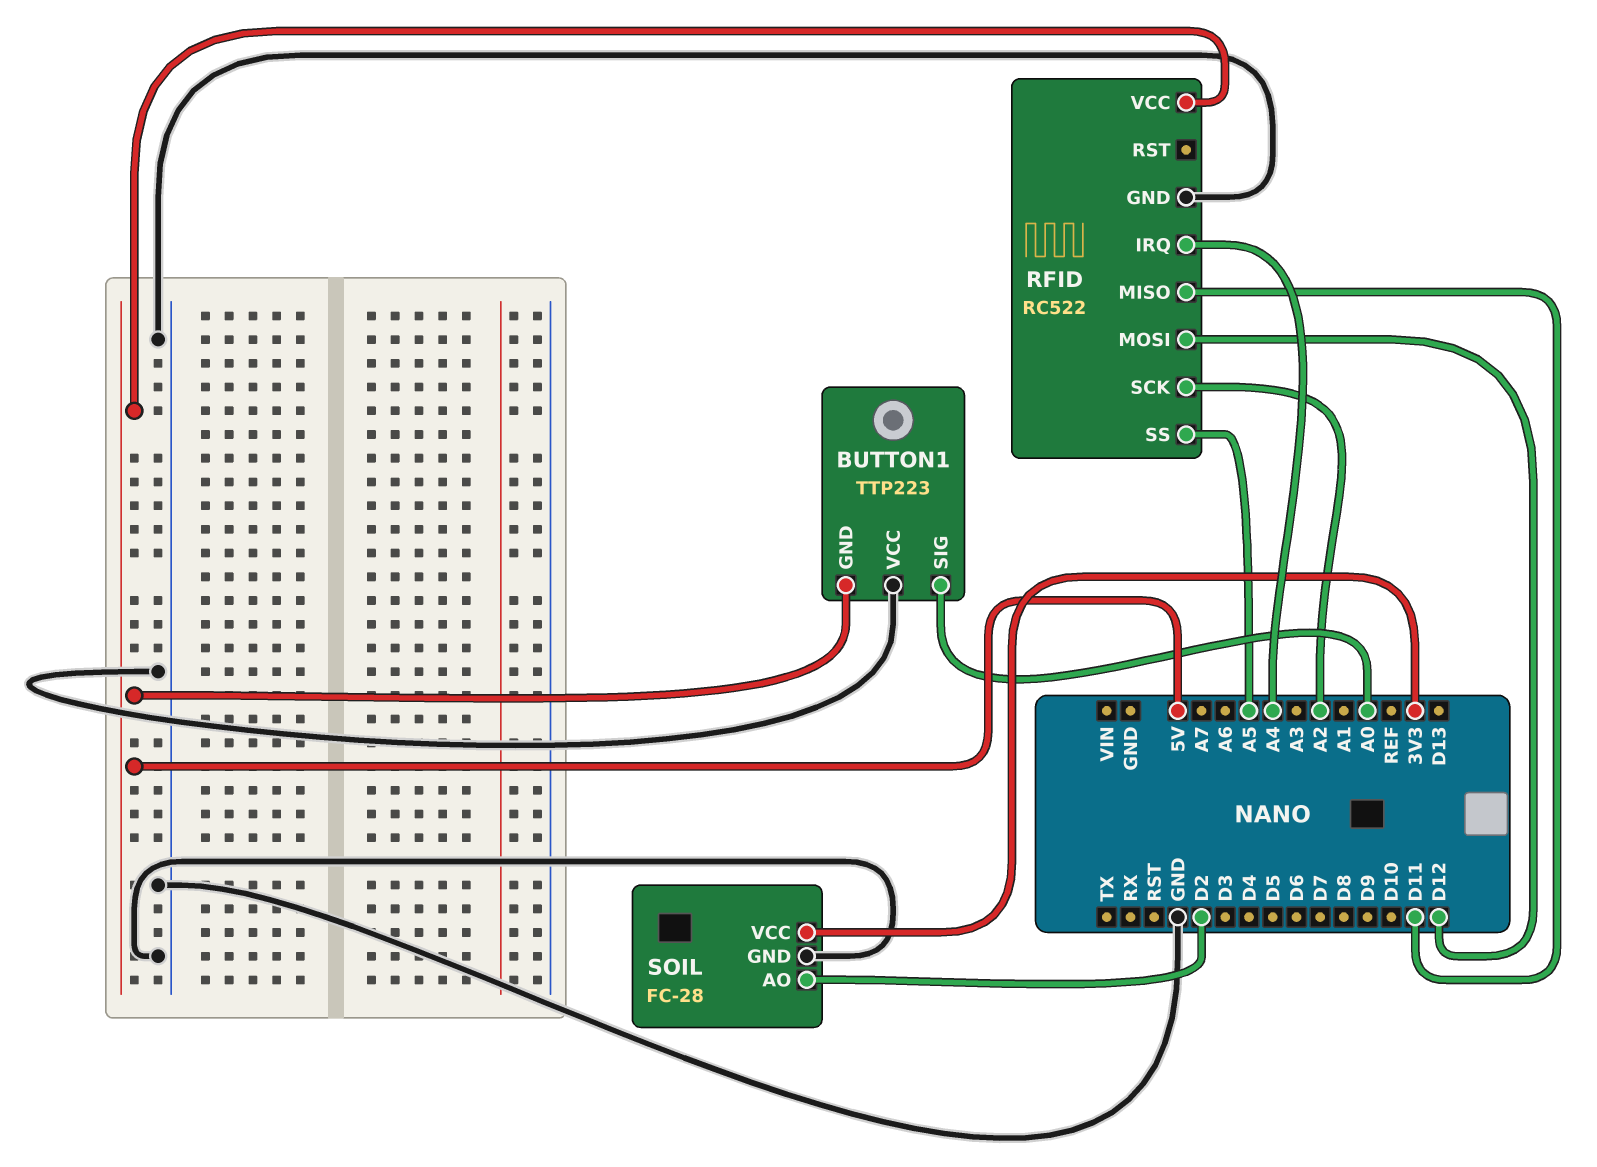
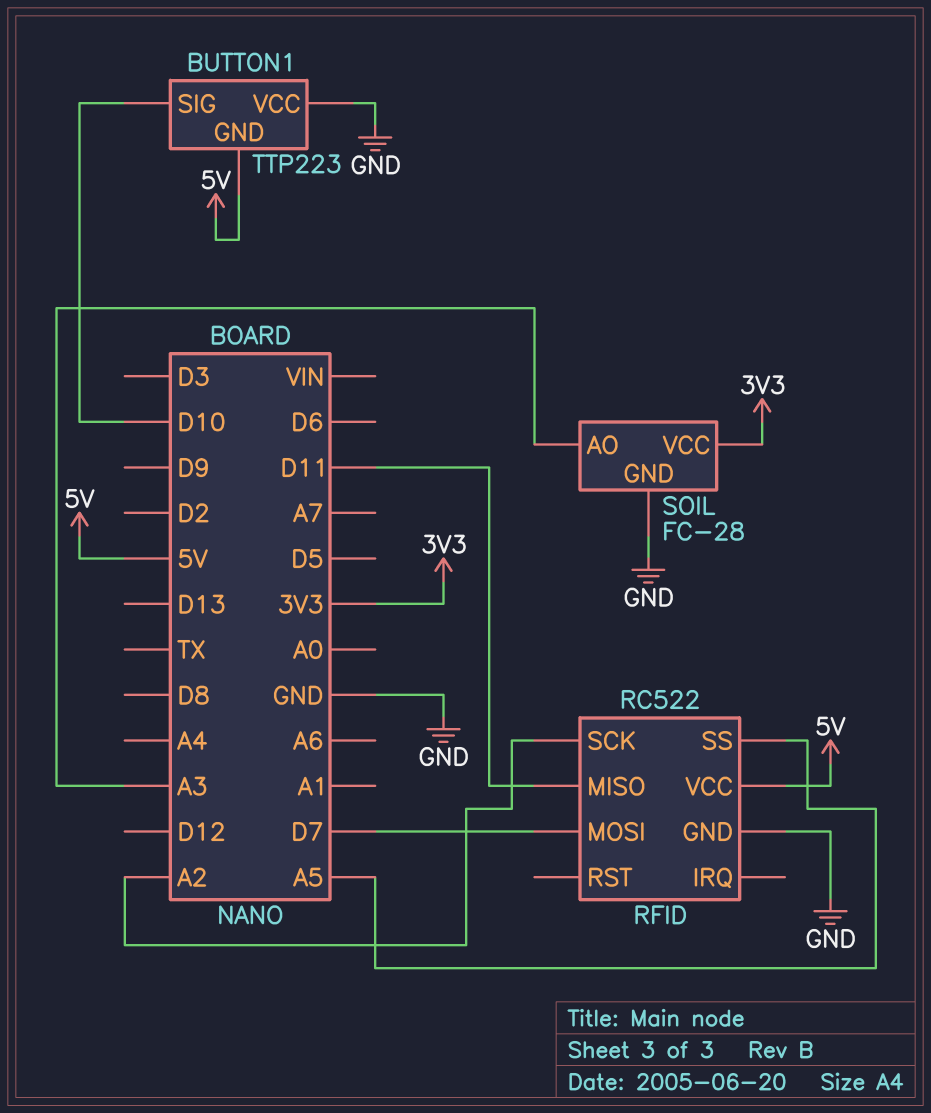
BUTTON1 pin SIG: A0 -> D10
RFID pin IRQ: A4 -> none
RFID pin MOSI: D12 -> D7
SOIL pin AO: D2 -> A3

